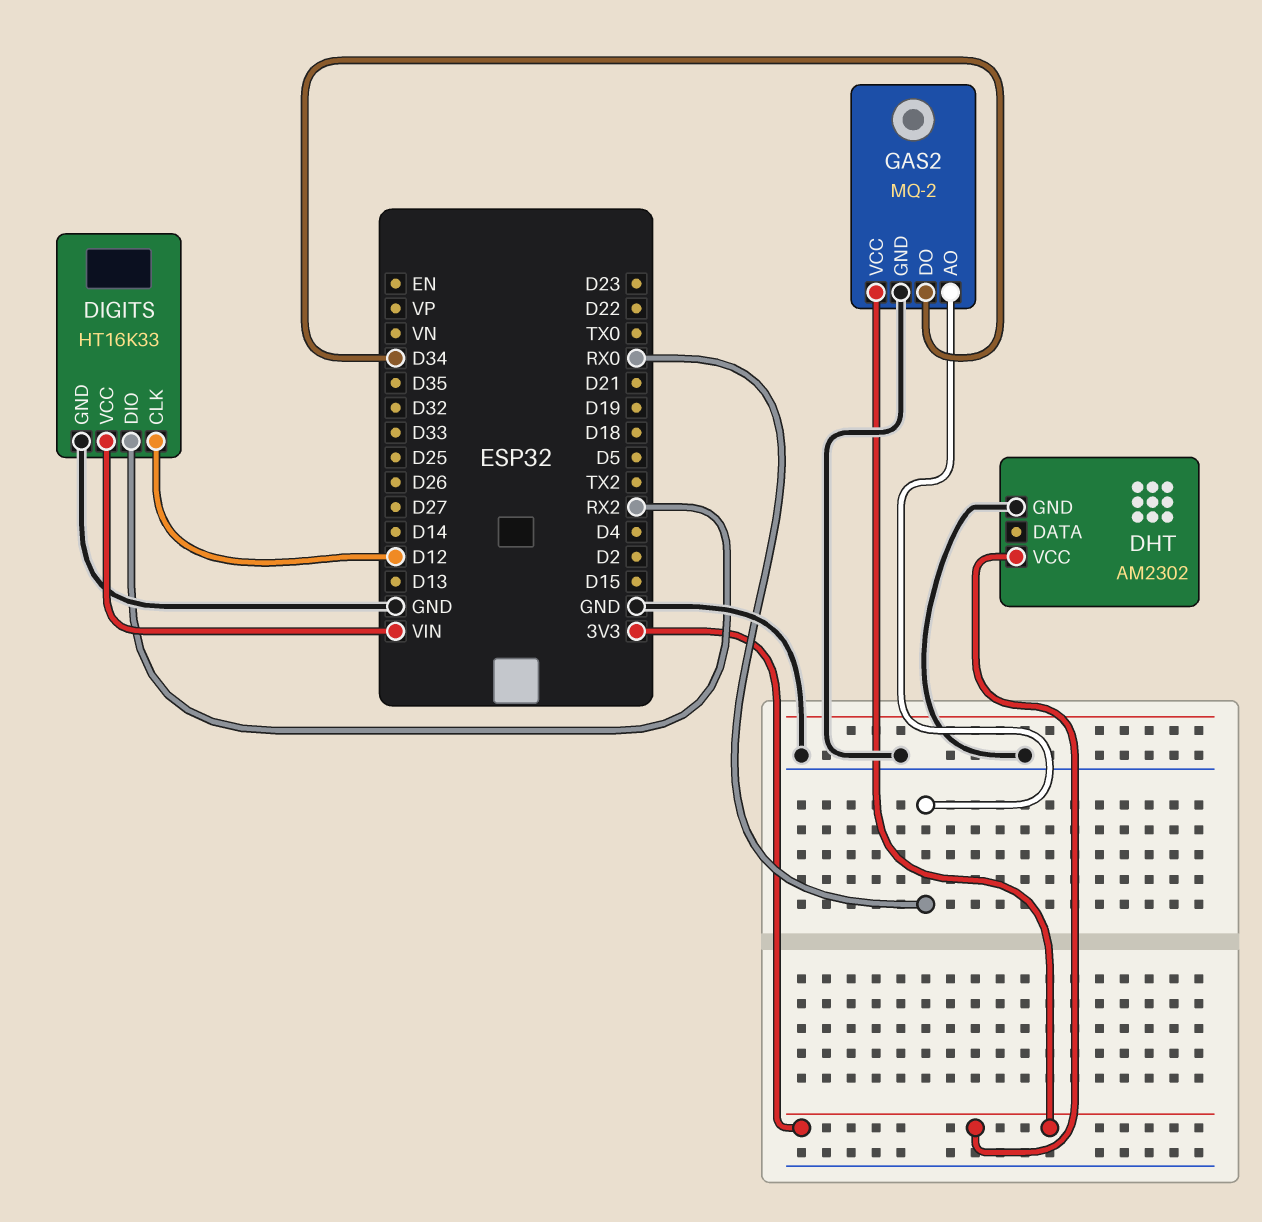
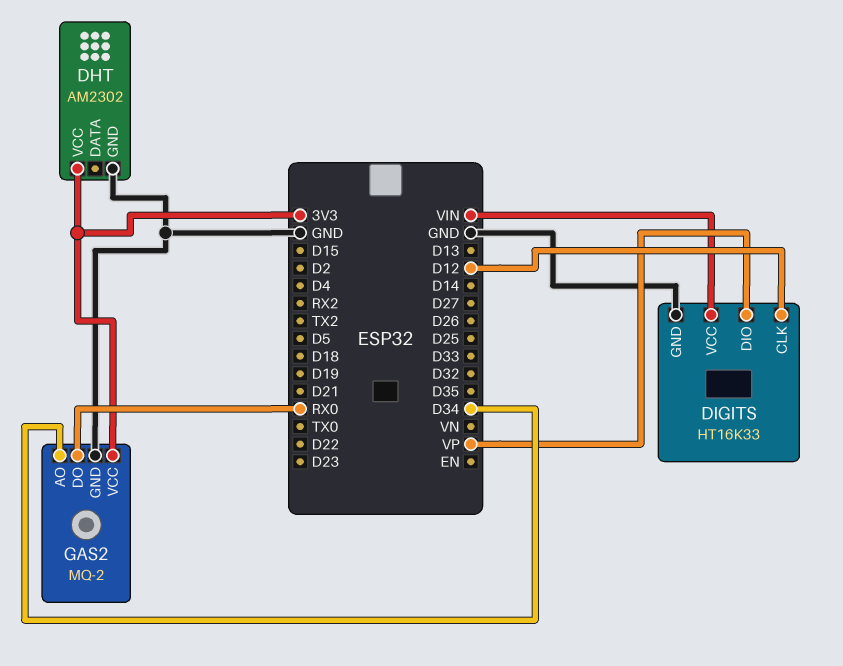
DIGITS pin DIO: RX2 -> VP
GAS2 pin AO: RX0 -> D34
GAS2 pin DO: D34 -> RX0

